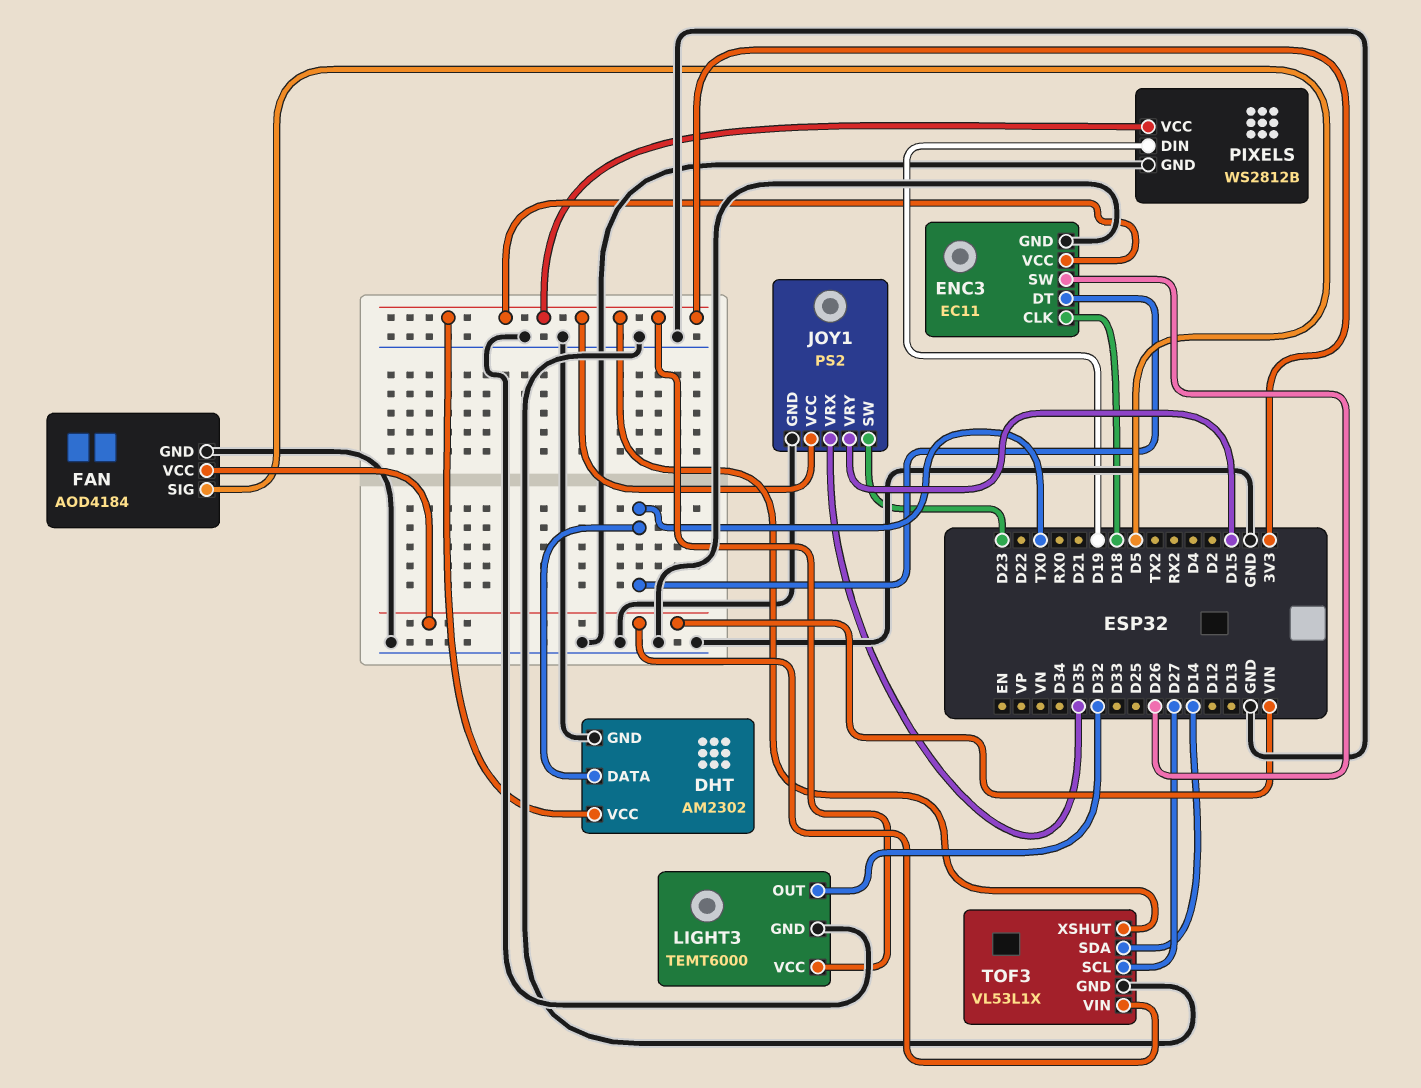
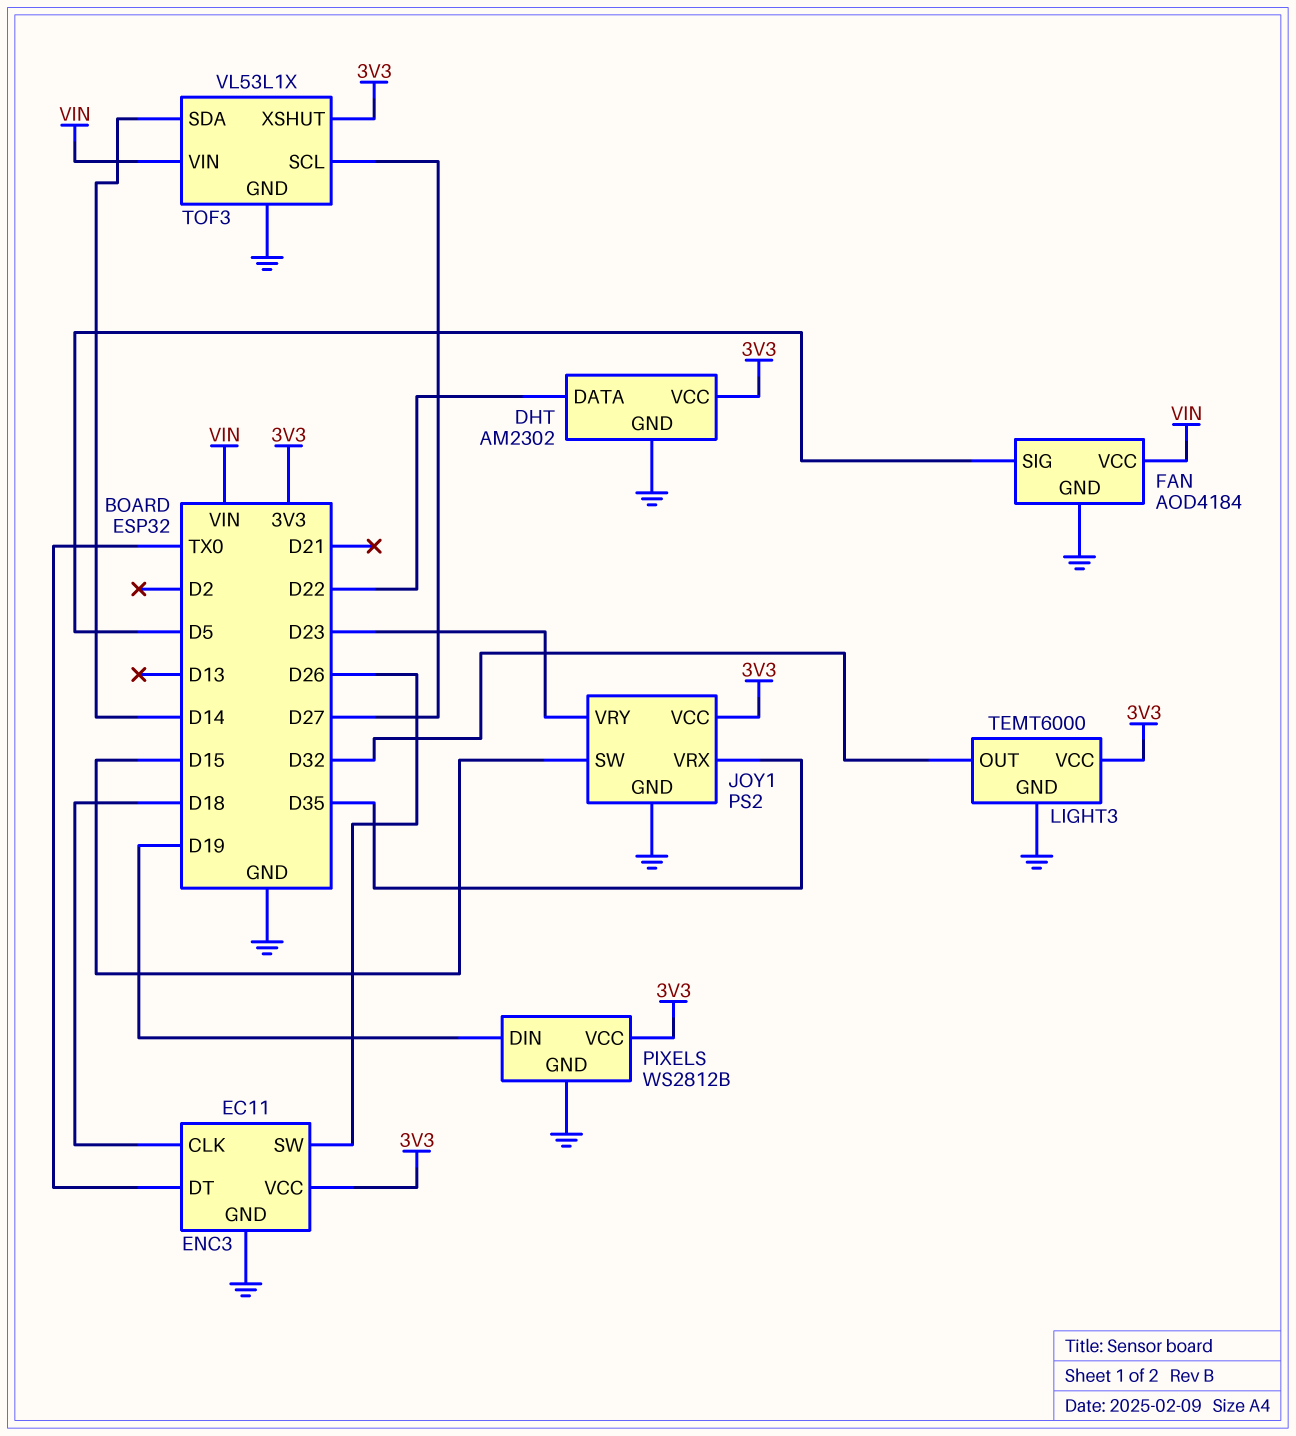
DHT pin DATA: TX0 -> D22
JOY1 pin SW: D23 -> D15
JOY1 pin VRY: D15 -> D23

